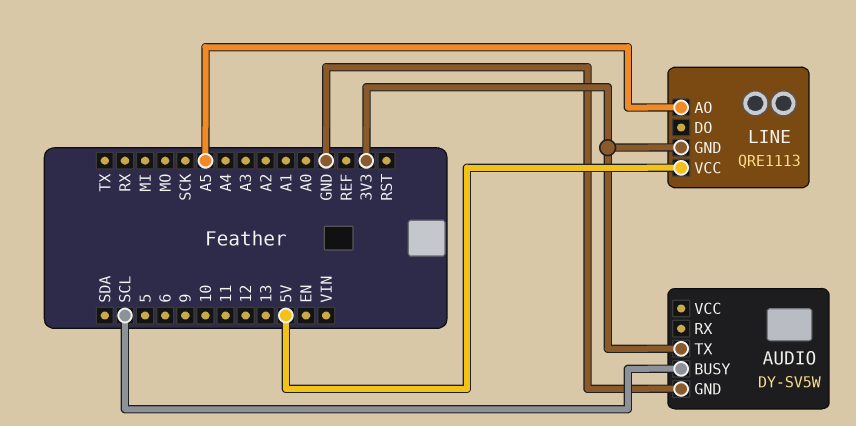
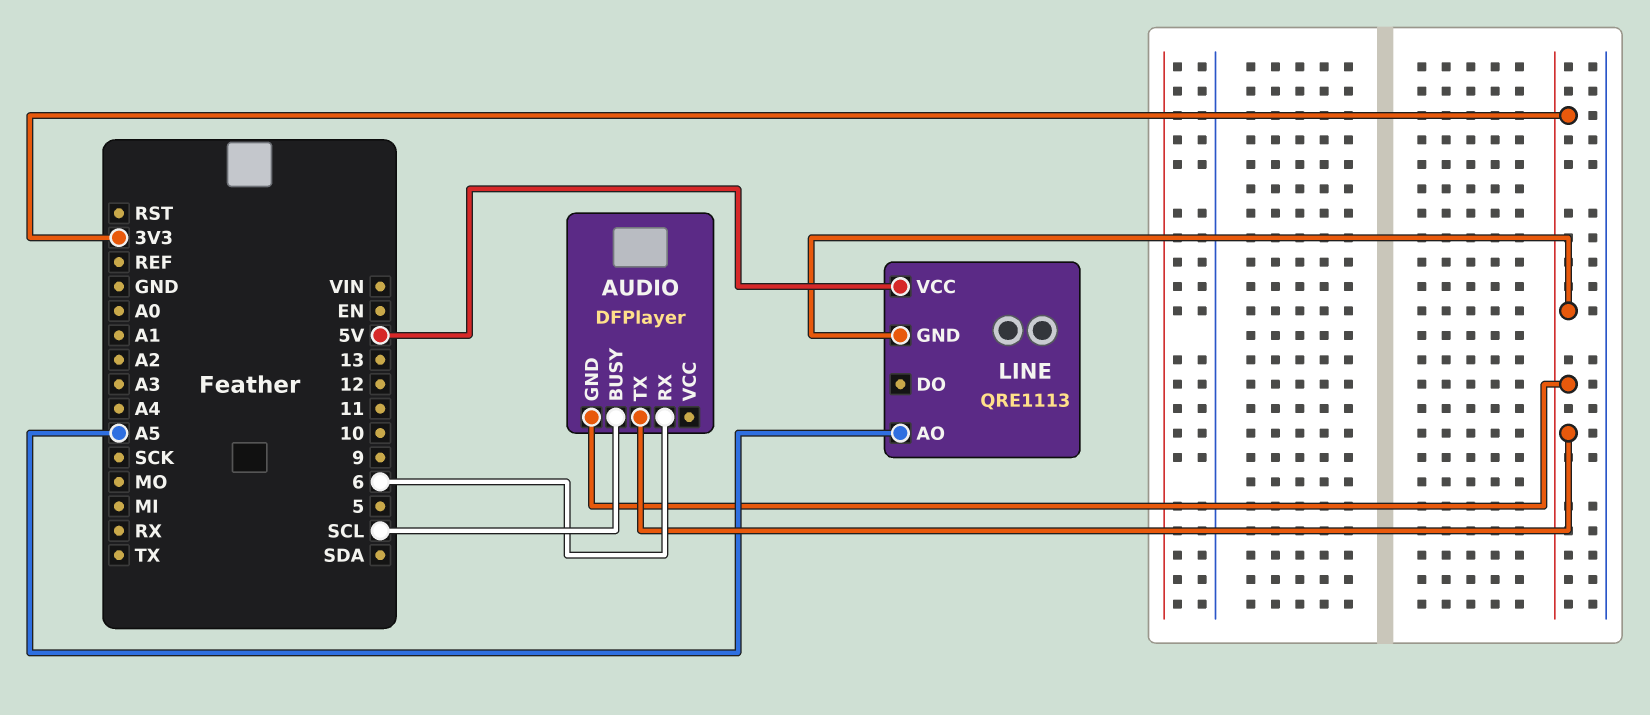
AUDIO: DY-SV5W -> DFPlayer
AUDIO pin GND: GND -> 3V3
AUDIO pin RX: none -> 6

